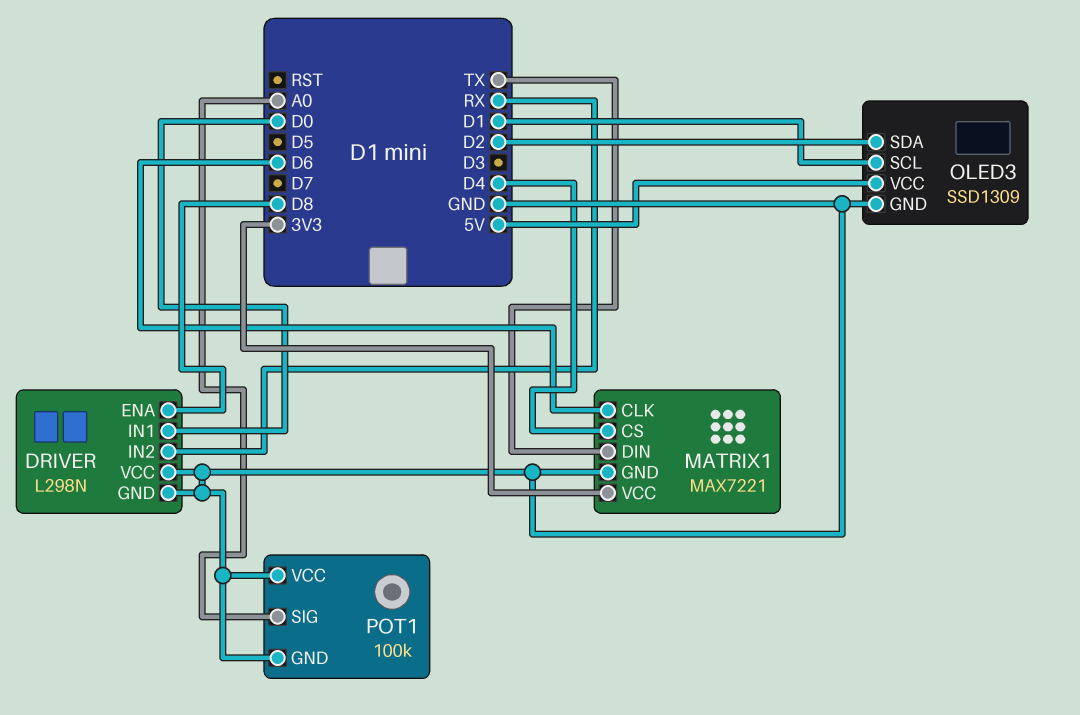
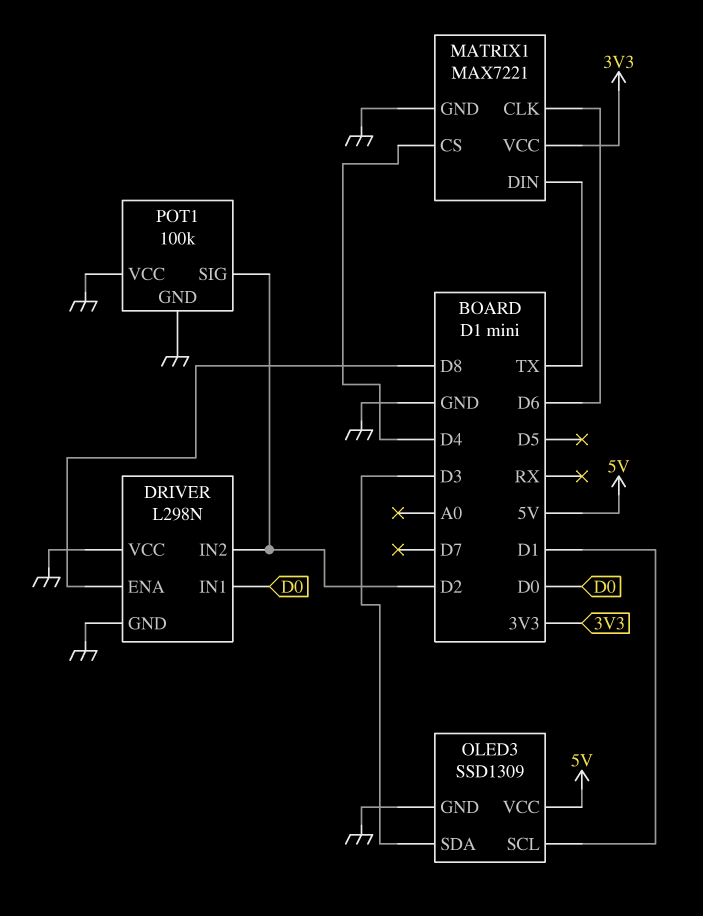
DRIVER pin IN2: RX -> D2
OLED3 pin SDA: D2 -> D3
POT1 pin SIG: A0 -> D2

